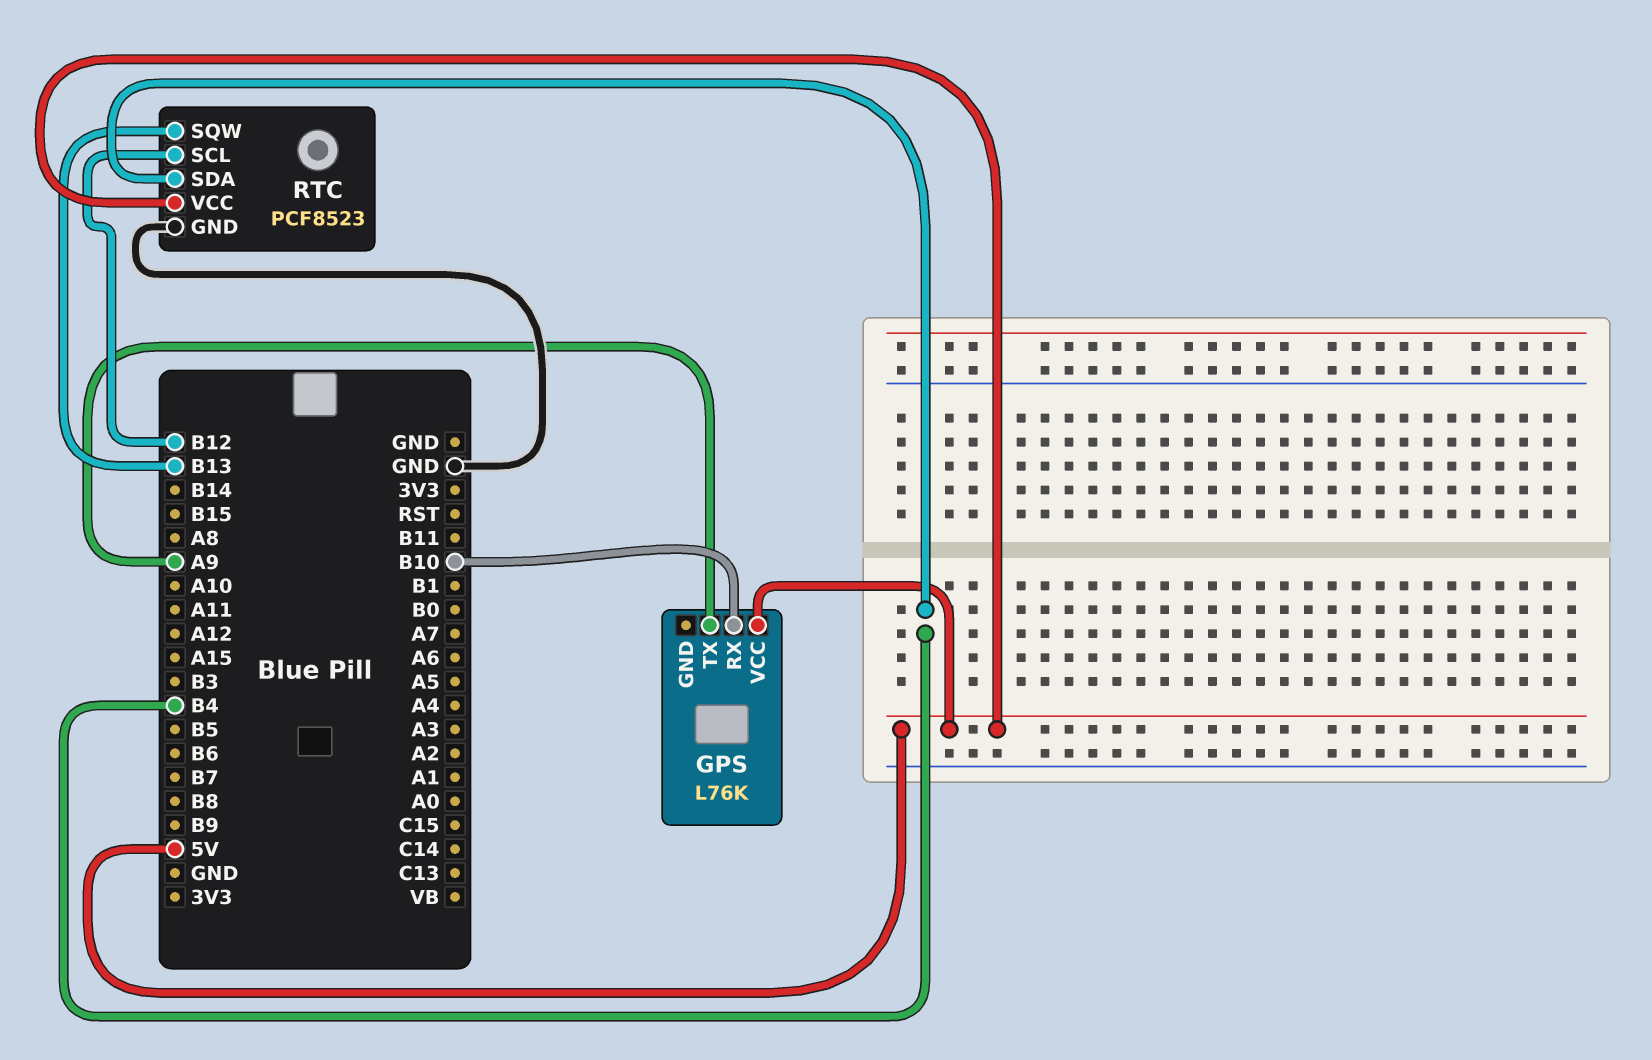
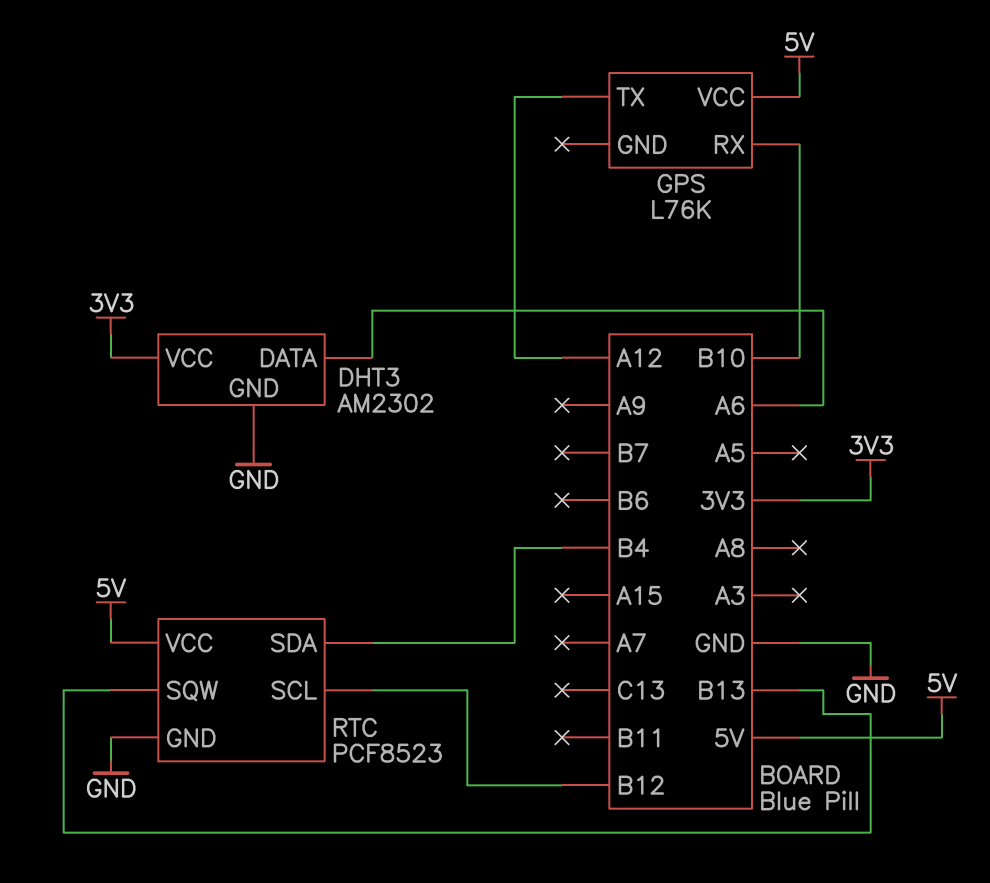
DHT3: none -> AM2302
DHT3 pin DATA: none -> A6
DHT3 pin GND: none -> GND
DHT3 pin VCC: none -> 3V3
GPS pin TX: A9 -> A12

